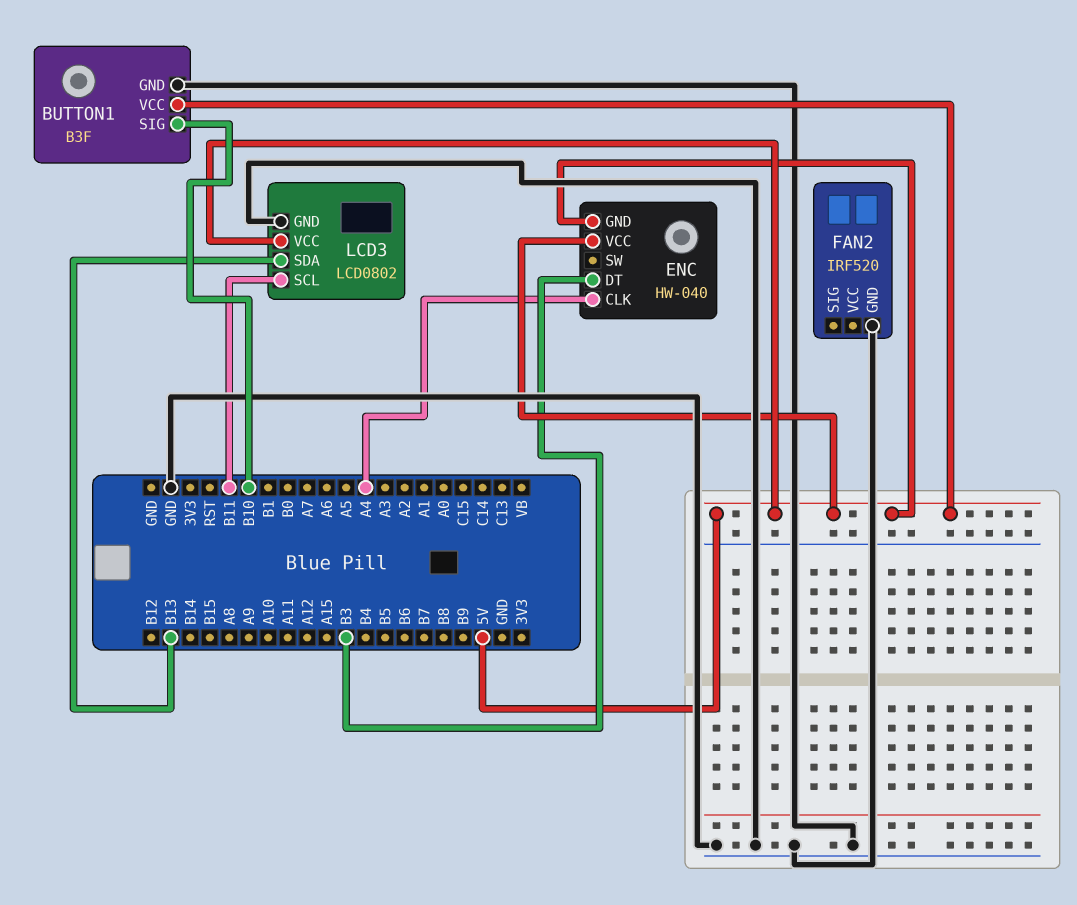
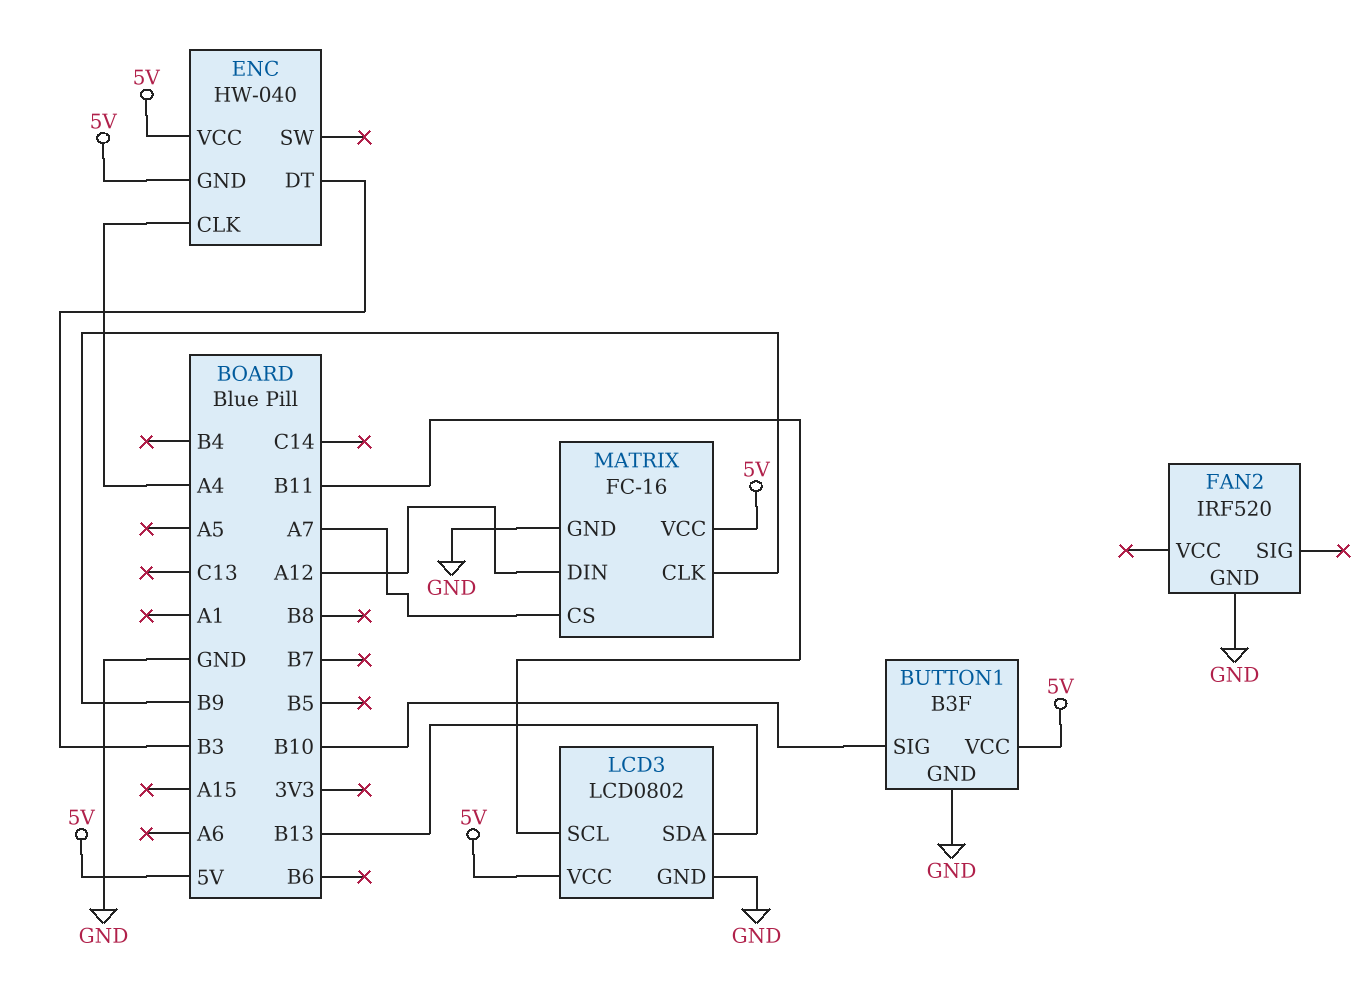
MATRIX: none -> FC-16
MATRIX pin CLK: none -> B9
MATRIX pin CS: none -> A7
MATRIX pin DIN: none -> A12
MATRIX pin GND: none -> GND
MATRIX pin VCC: none -> 5V

